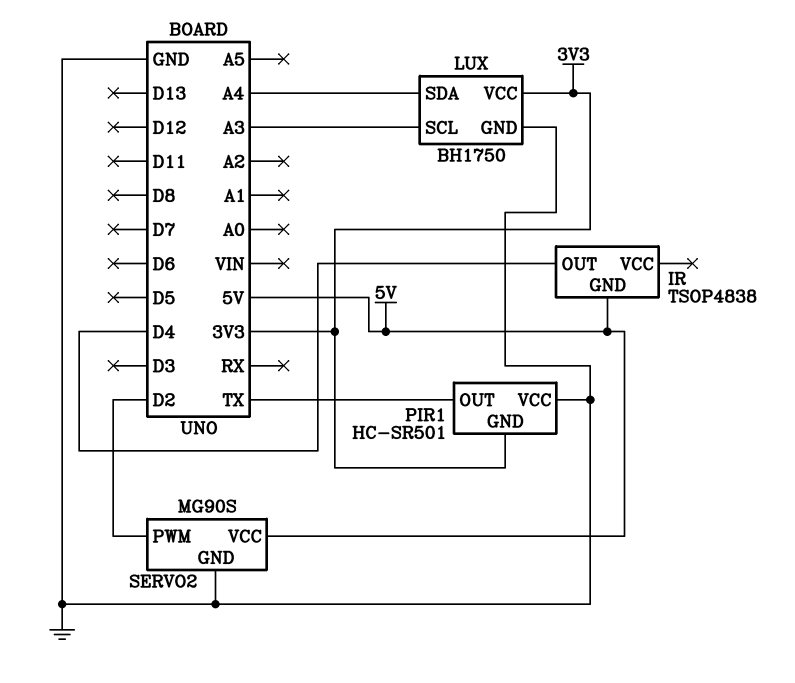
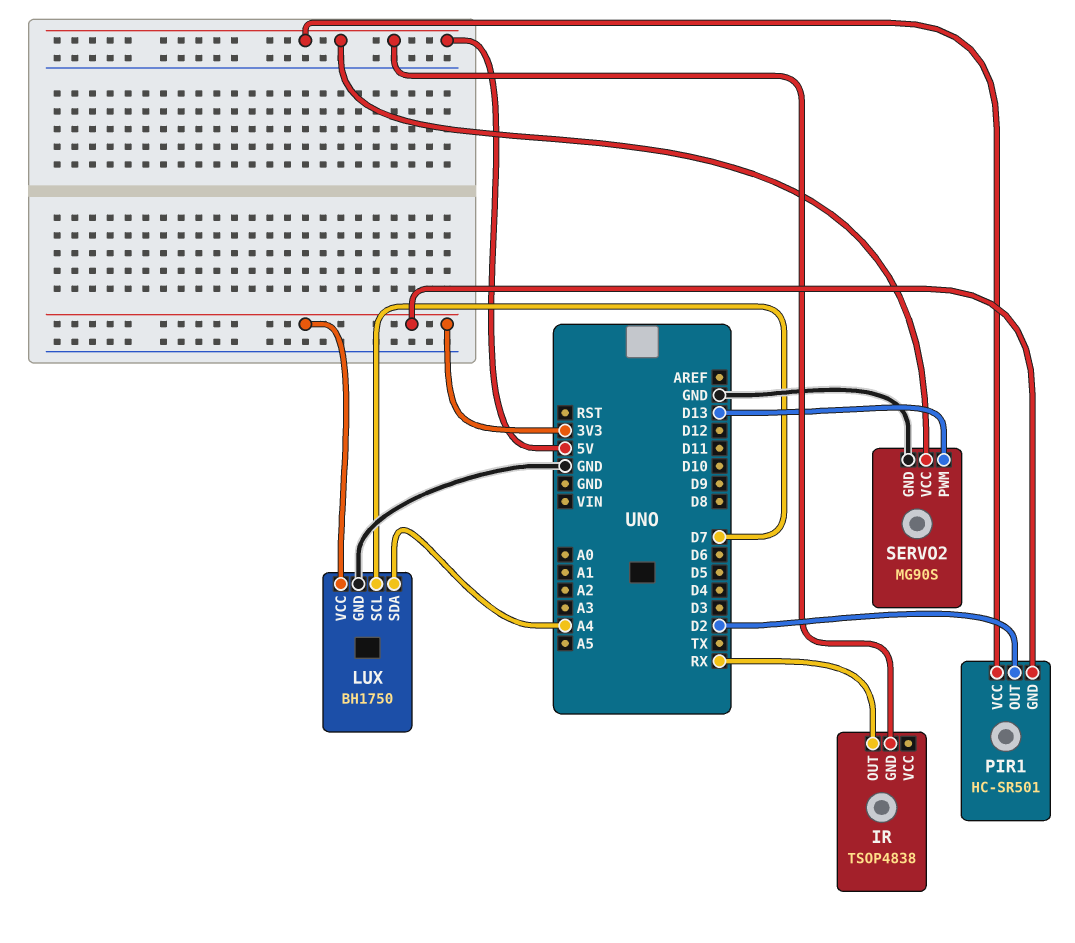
IR pin OUT: D4 -> RX
LUX pin SCL: A3 -> D7
PIR1 pin OUT: TX -> D2
PIR1 pin VCC: GND -> 5V
SERVO2 pin PWM: D2 -> D13

